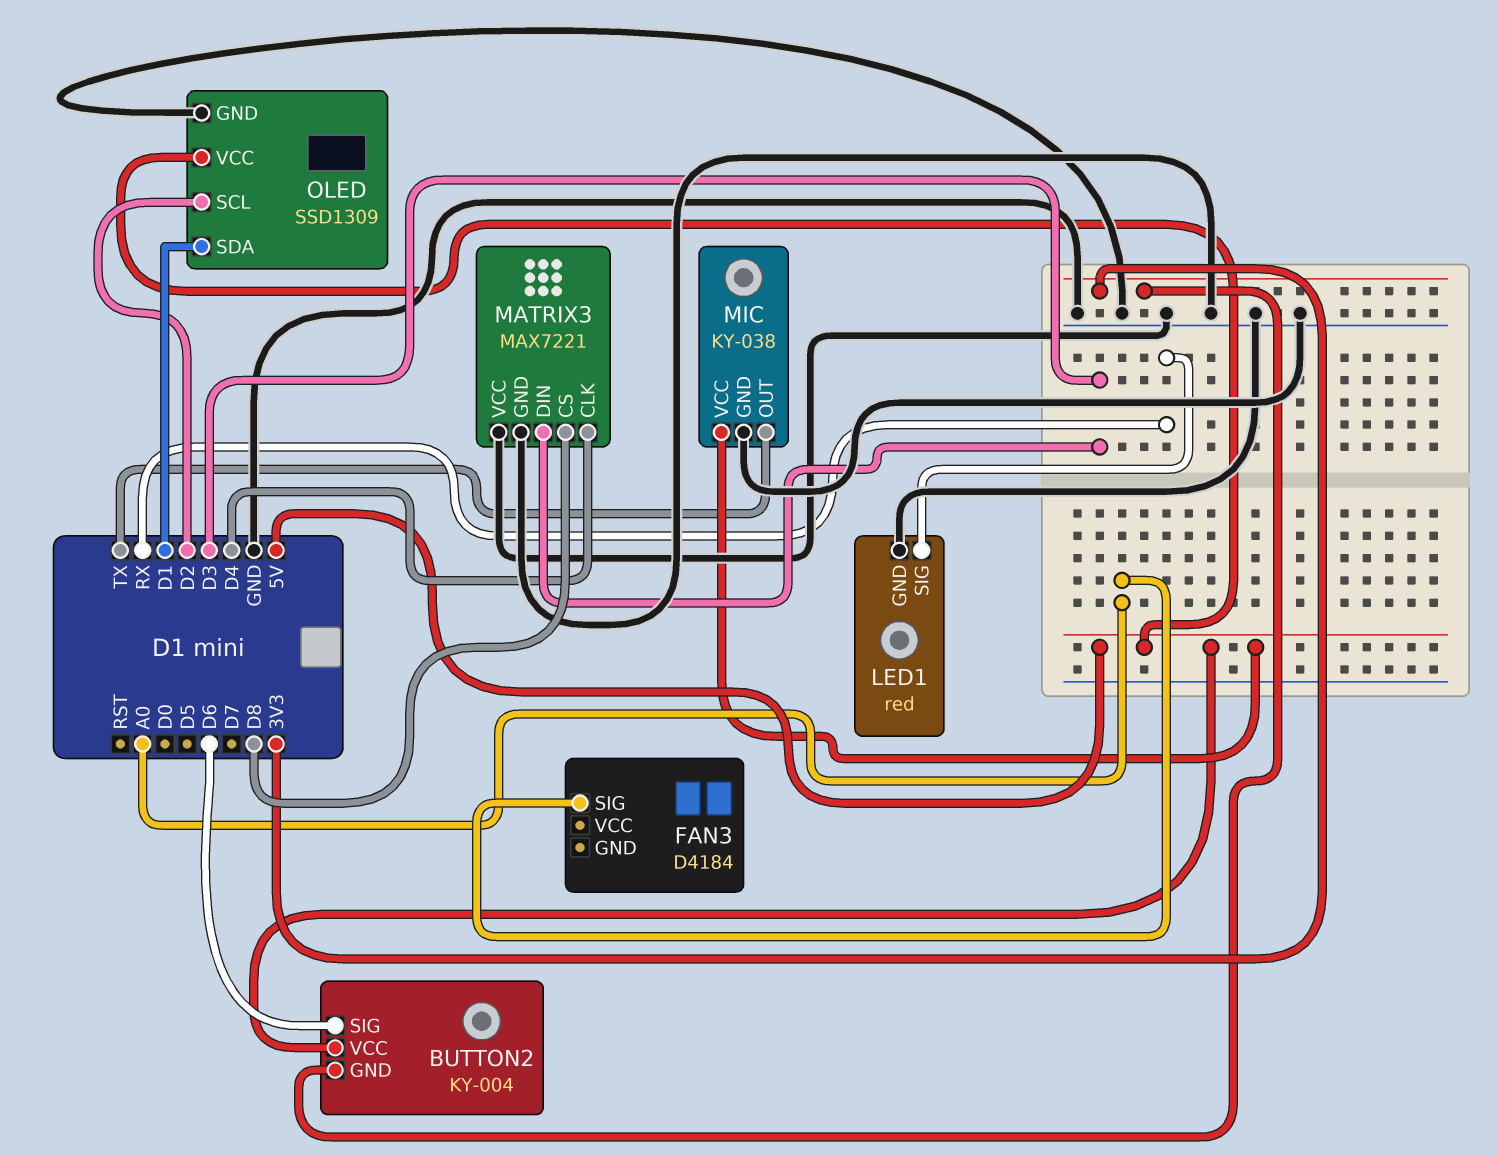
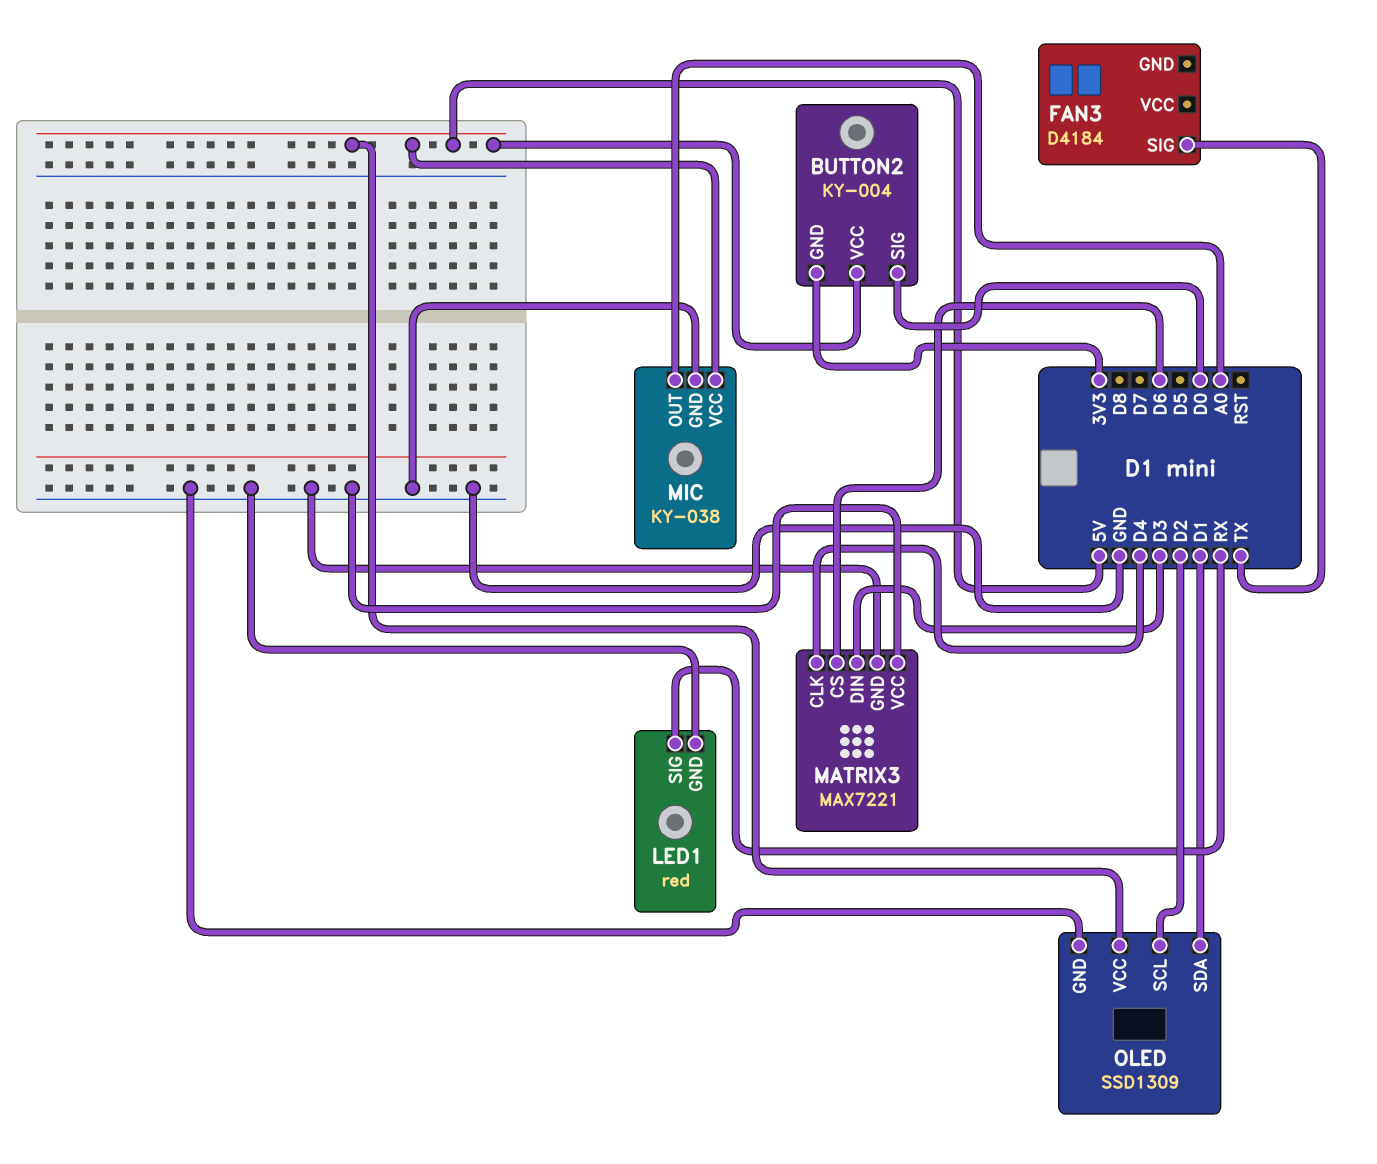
BUTTON2 pin SIG: D6 -> D0
FAN3 pin SIG: A0 -> TX
MATRIX3 pin CS: D8 -> D6
MIC pin OUT: TX -> A0

